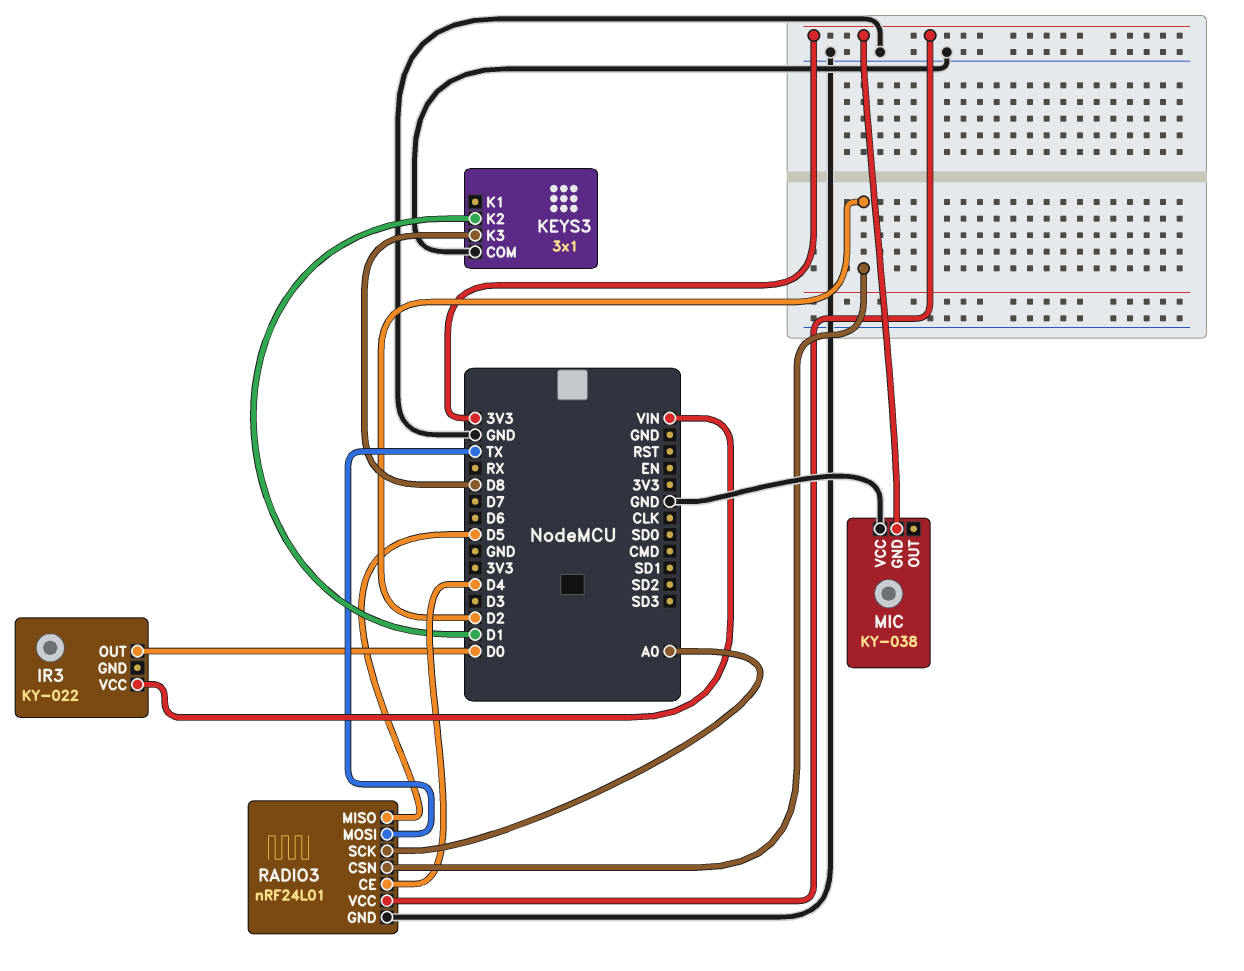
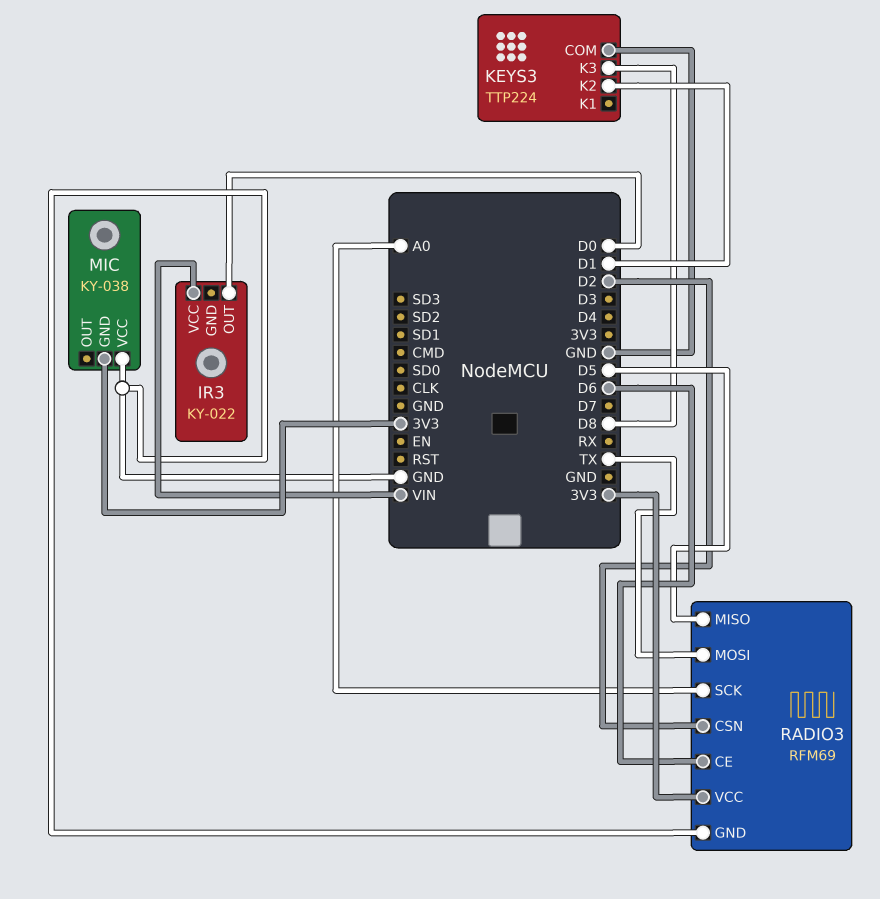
KEYS3: 3x1 -> TTP224
RADIO3: nRF24L01 -> RFM69
RADIO3 pin CE: D4 -> D6

